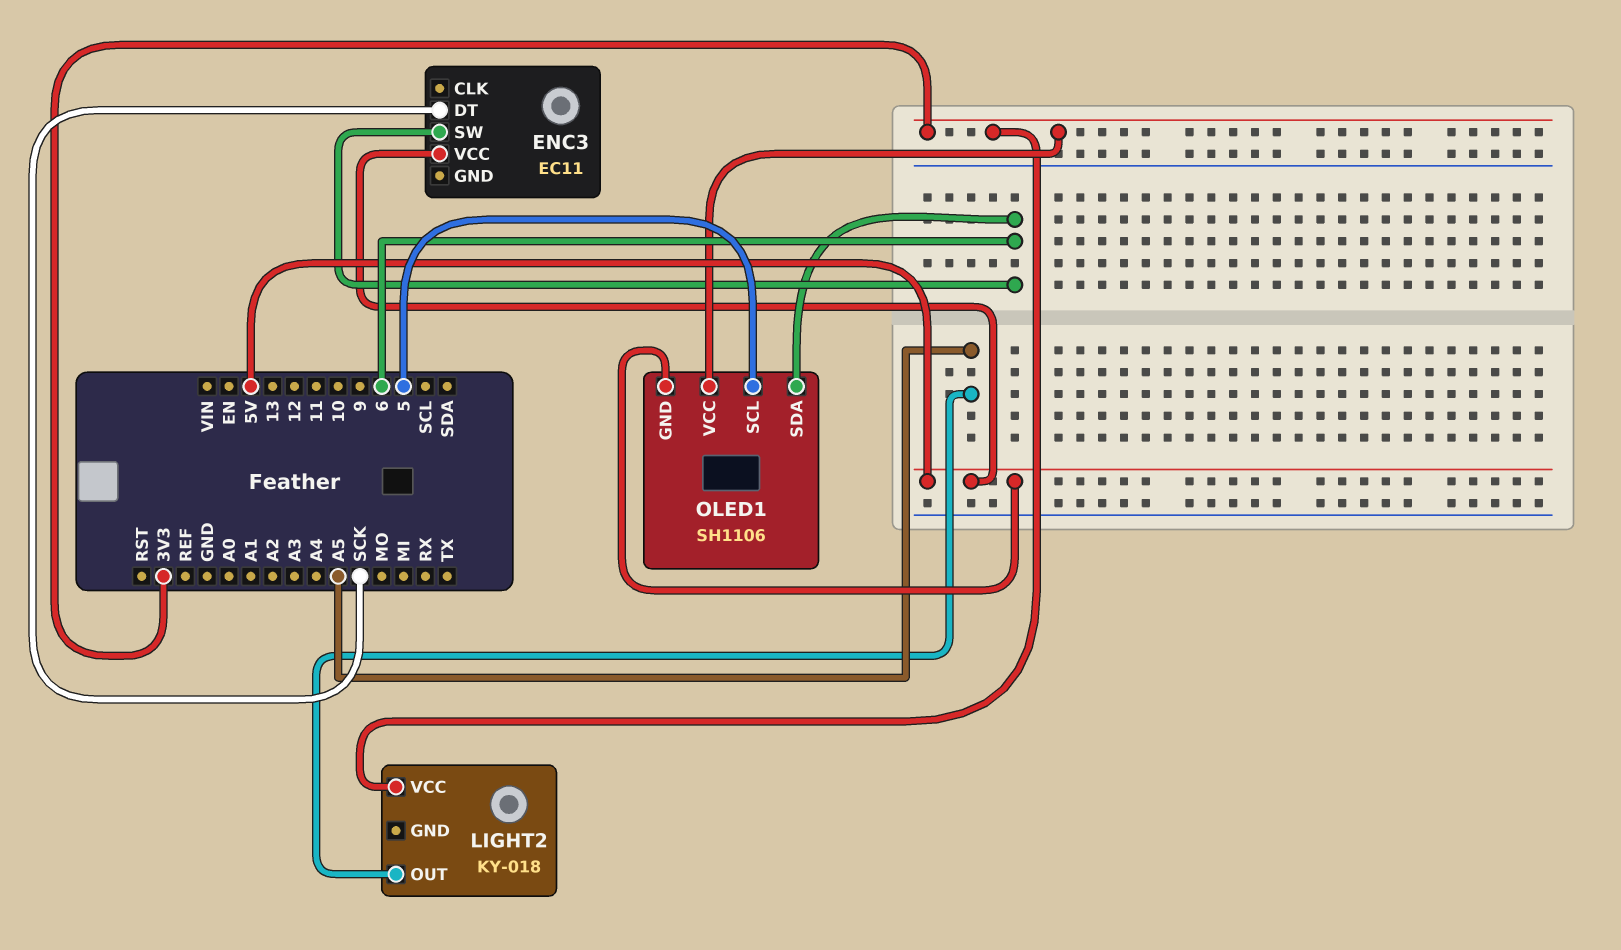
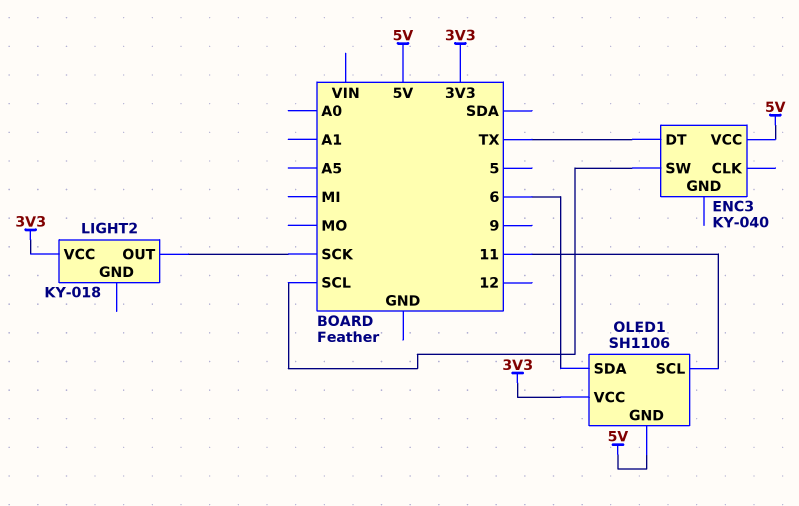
ENC3: EC11 -> KY-040
ENC3 pin DT: SCK -> TX
ENC3 pin SW: 6 -> SCL
LIGHT2 pin OUT: A5 -> SCK
OLED1 pin SCL: 5 -> 11

